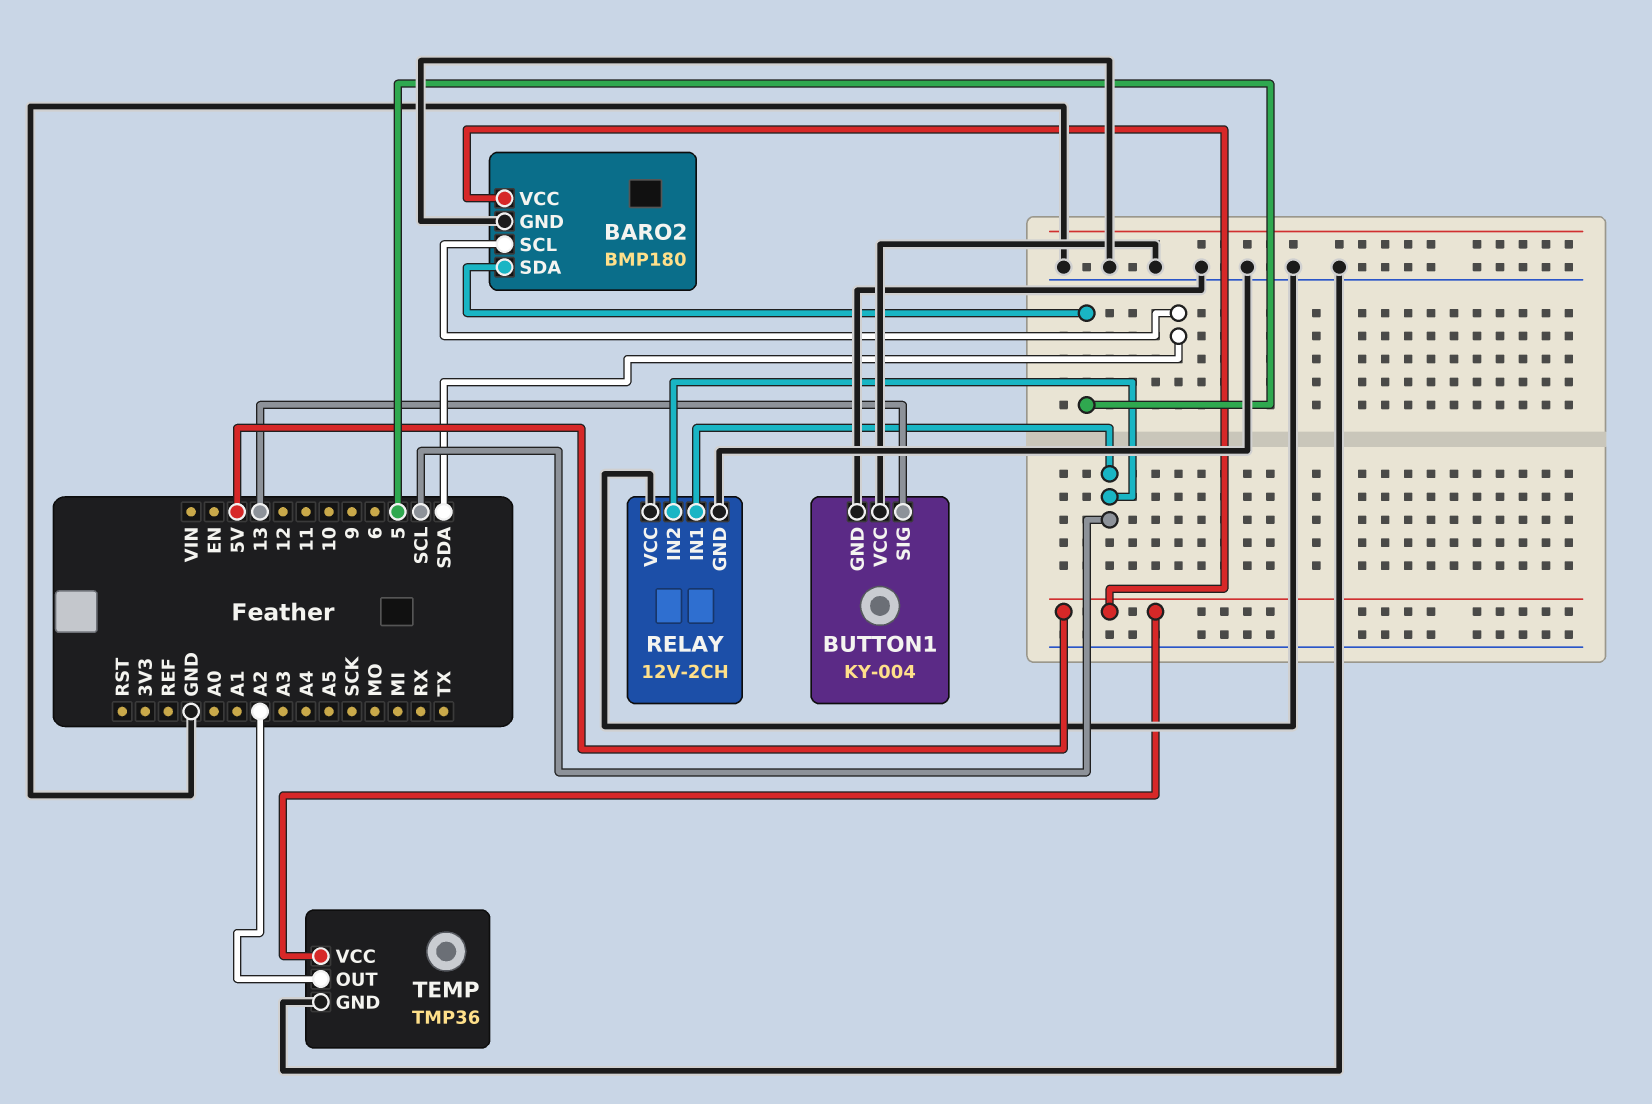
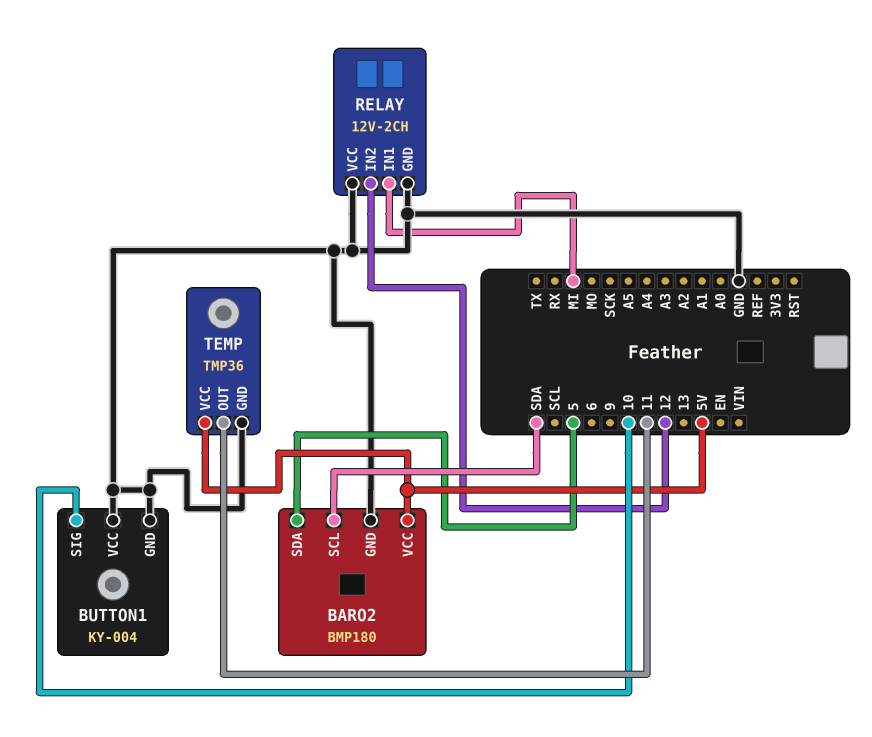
BUTTON1 pin SIG: 13 -> 10
RELAY pin IN1: SCL -> MI
RELAY pin IN2: SCL -> 12
TEMP pin OUT: A2 -> 11

